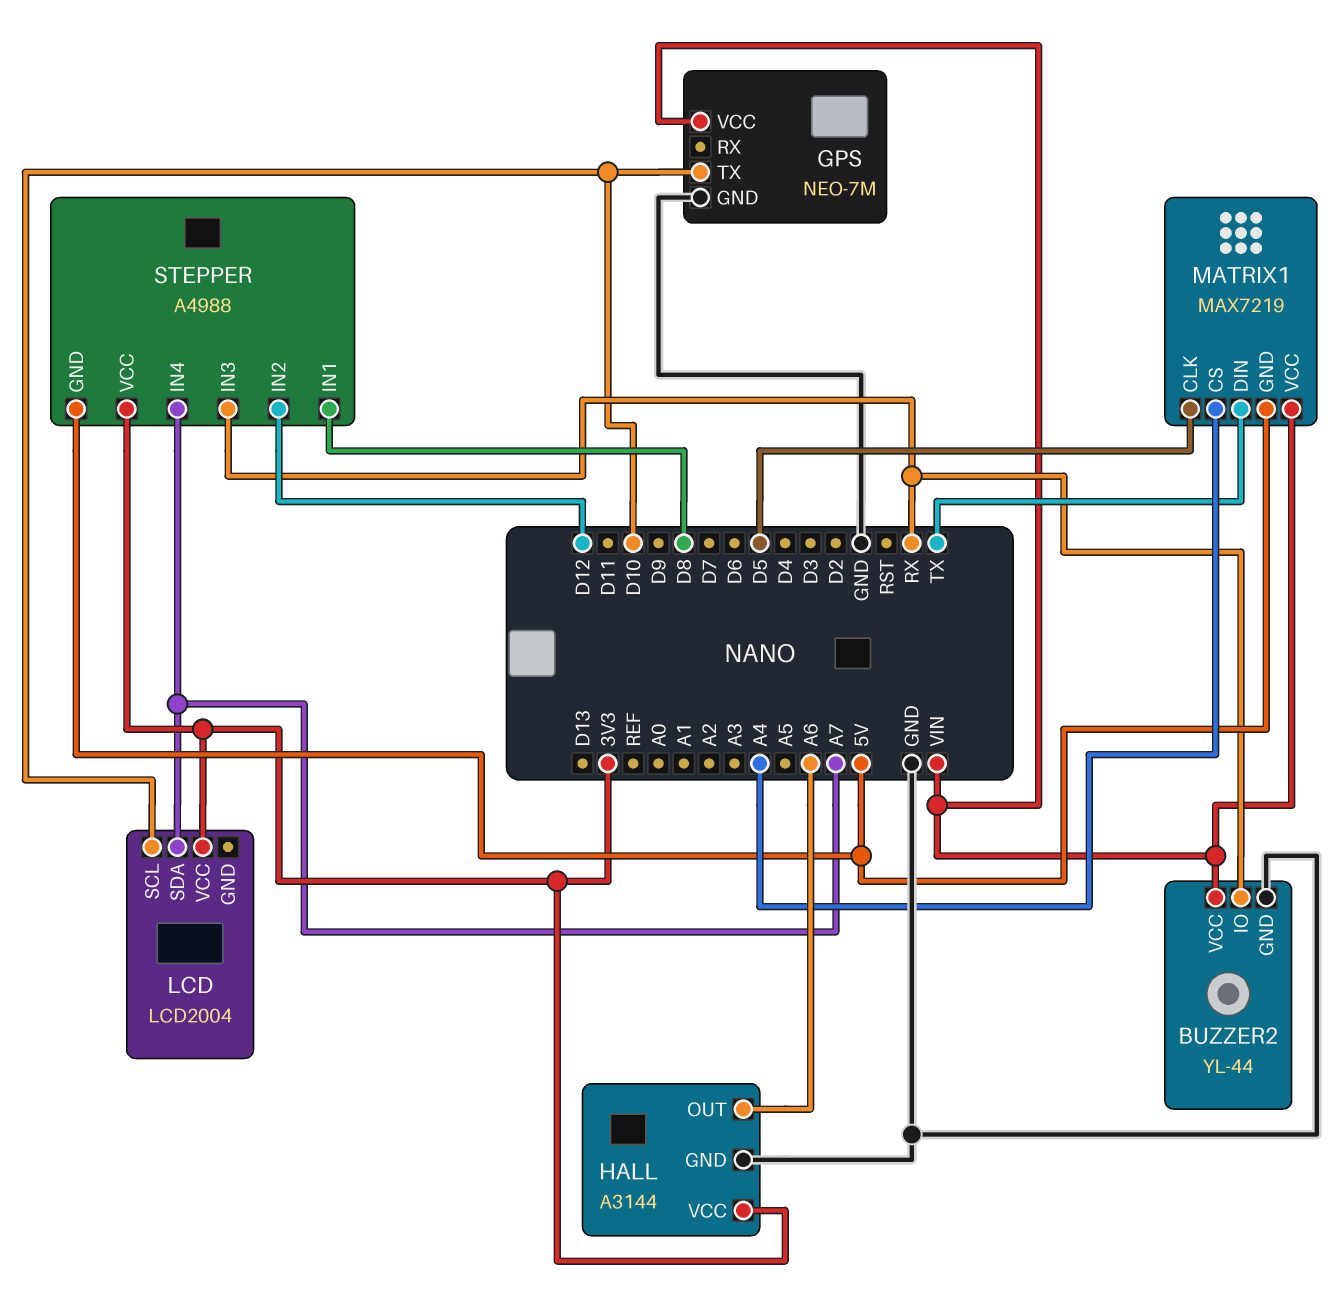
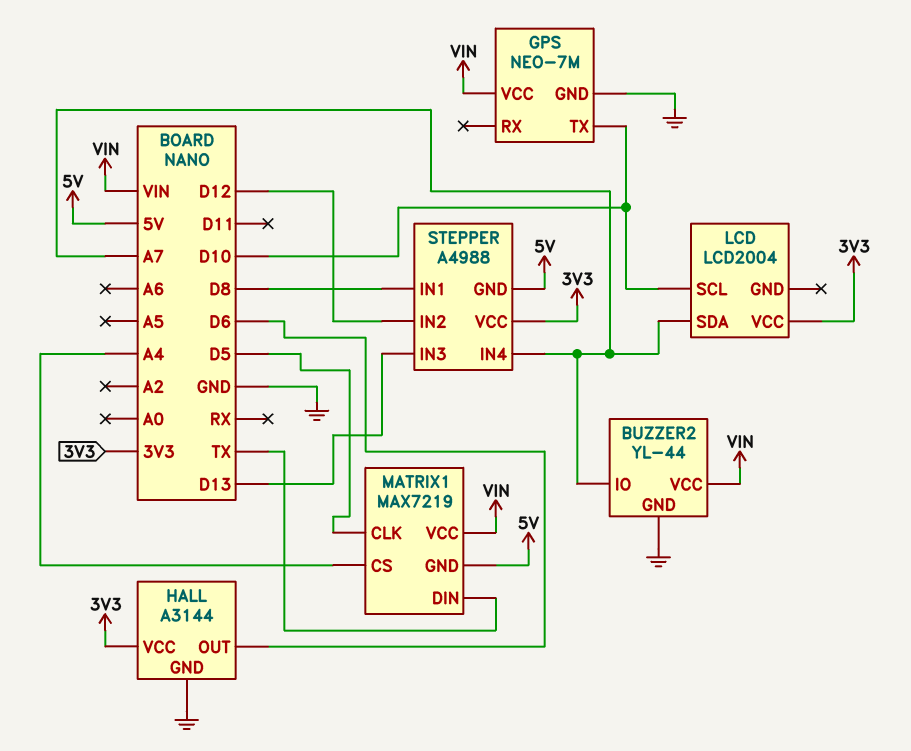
BUZZER2 pin IO: RX -> A7
HALL pin OUT: A6 -> D6
STEPPER pin IN3: RX -> D13

